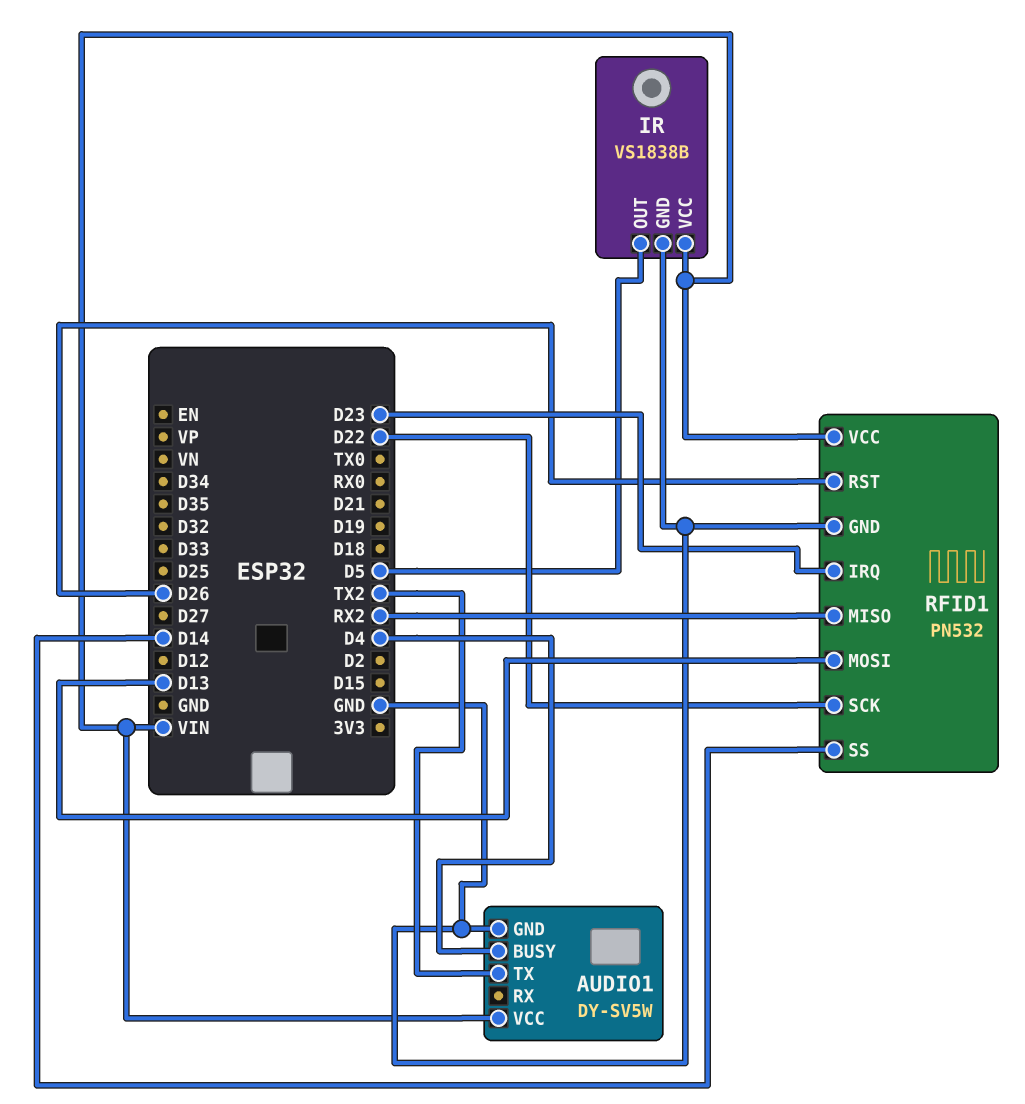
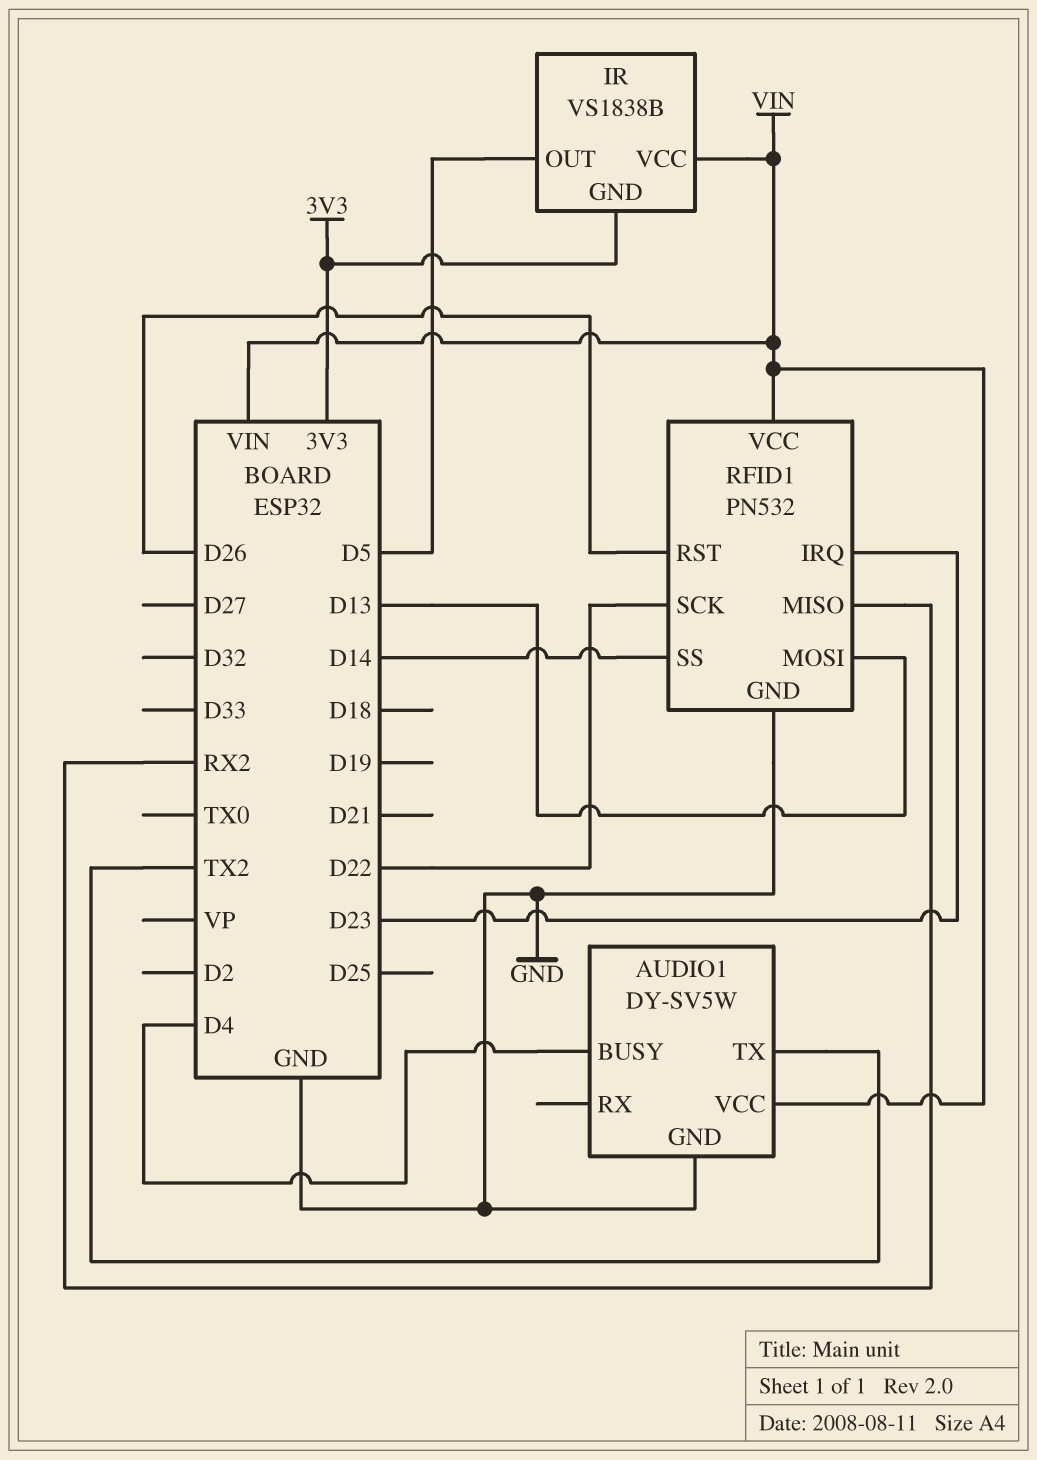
IR pin GND: GND -> 3V3

